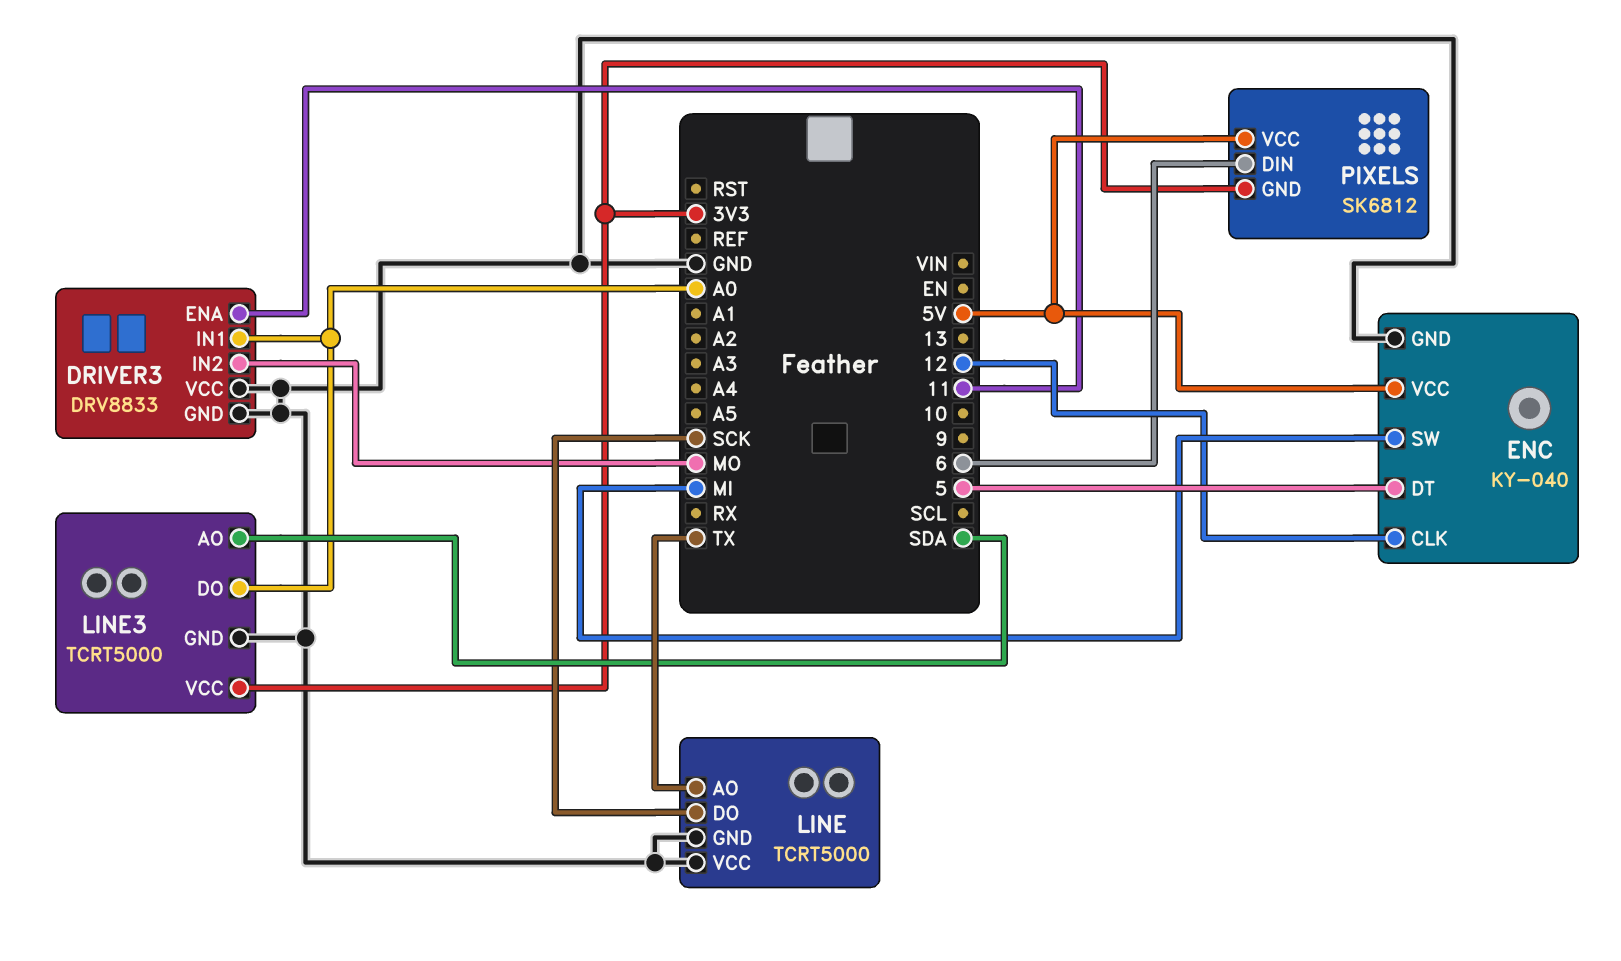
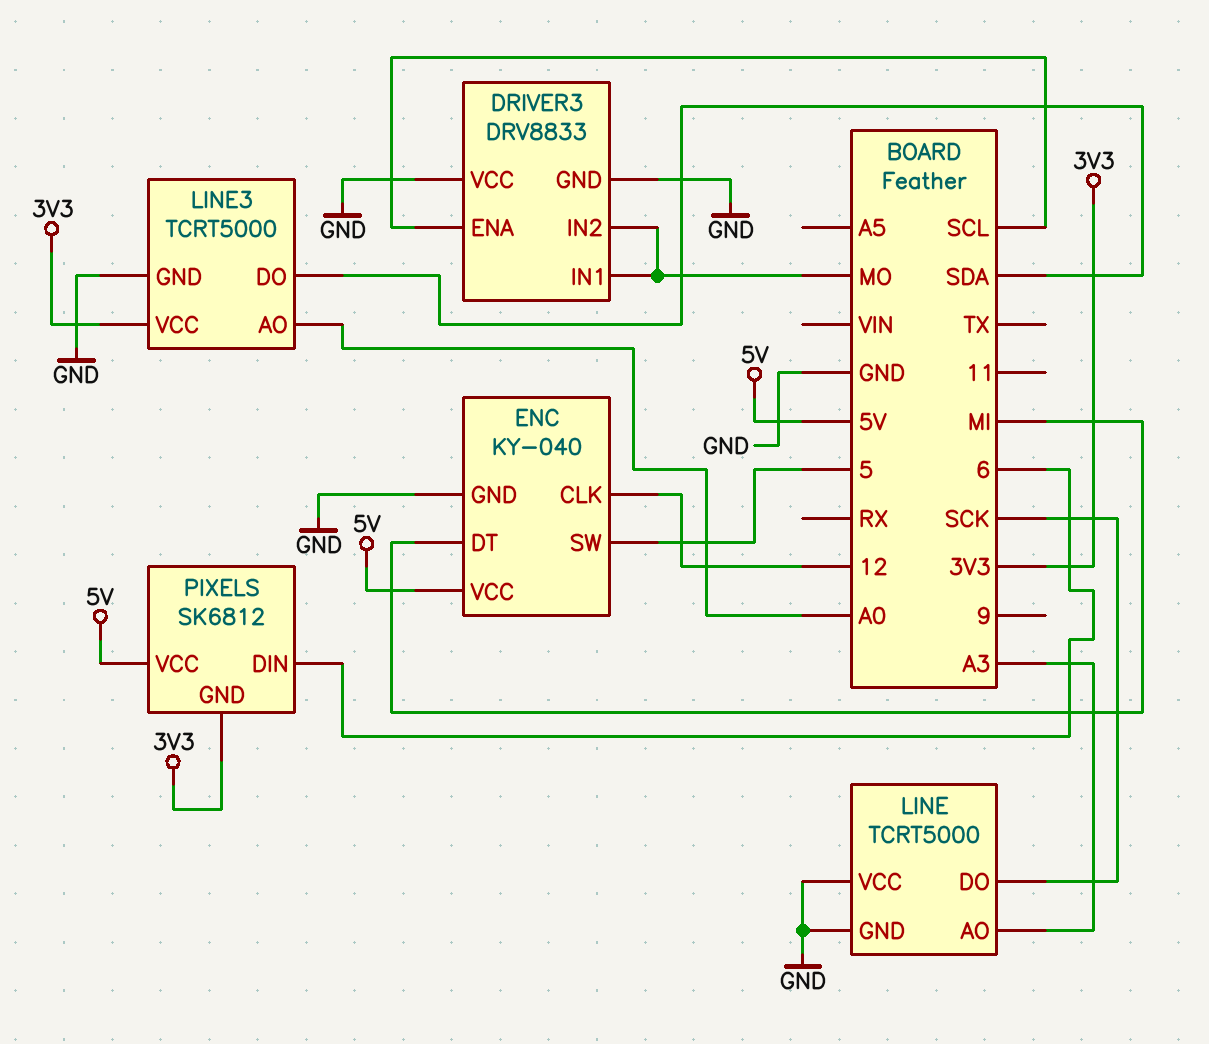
DRIVER3 pin ENA: 11 -> SCL
DRIVER3 pin IN1: A0 -> MO
ENC pin DT: 5 -> MI
ENC pin SW: MI -> 5
LINE pin AO: TX -> A3
LINE3 pin AO: SDA -> A0
LINE3 pin DO: A0 -> SDA

